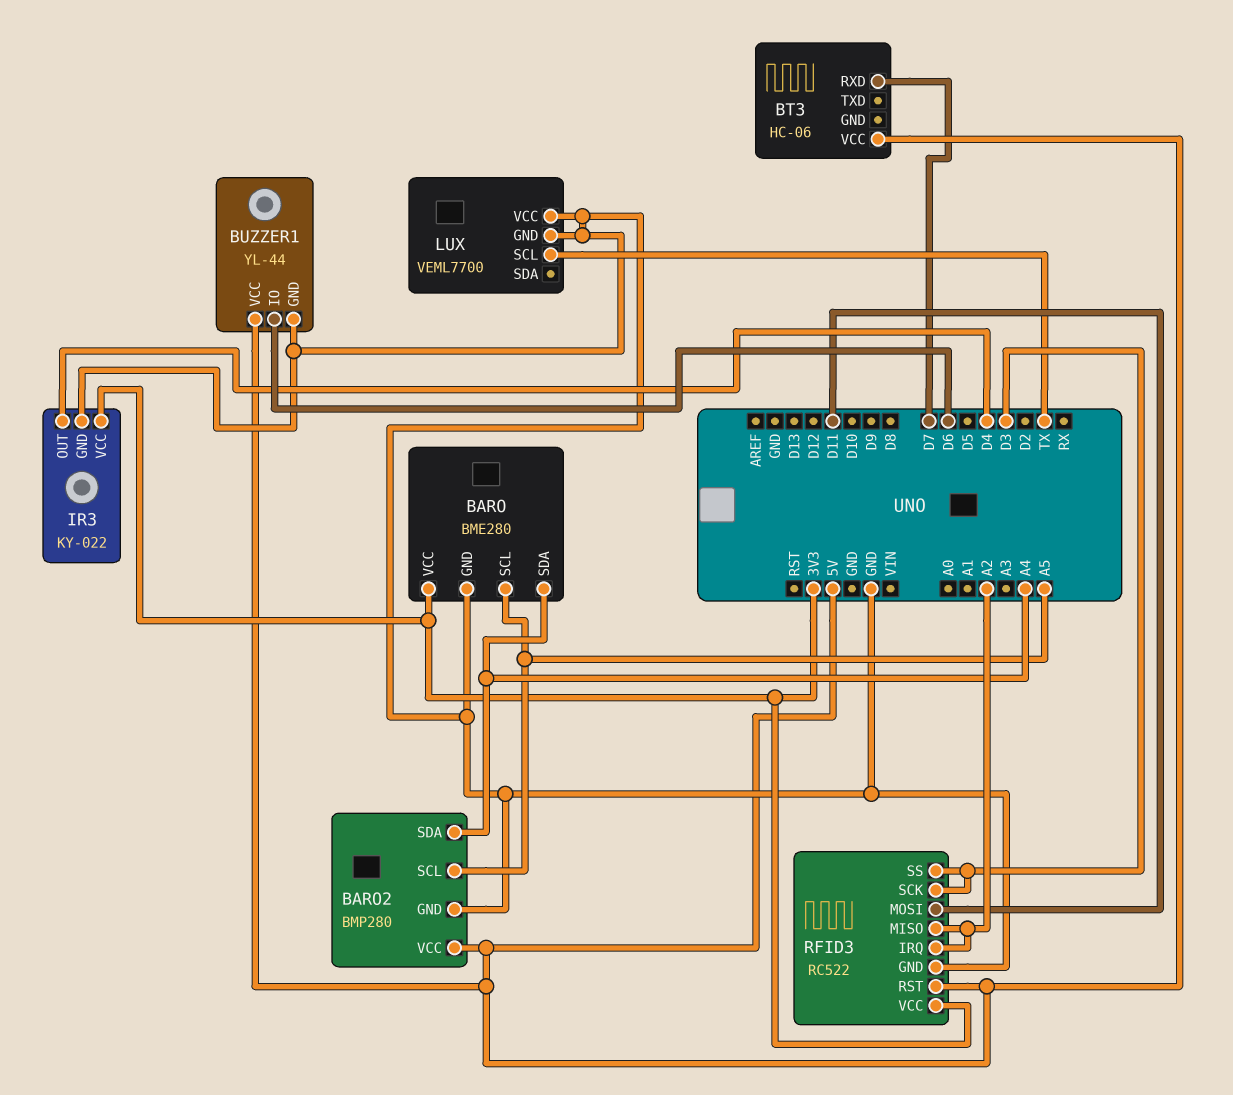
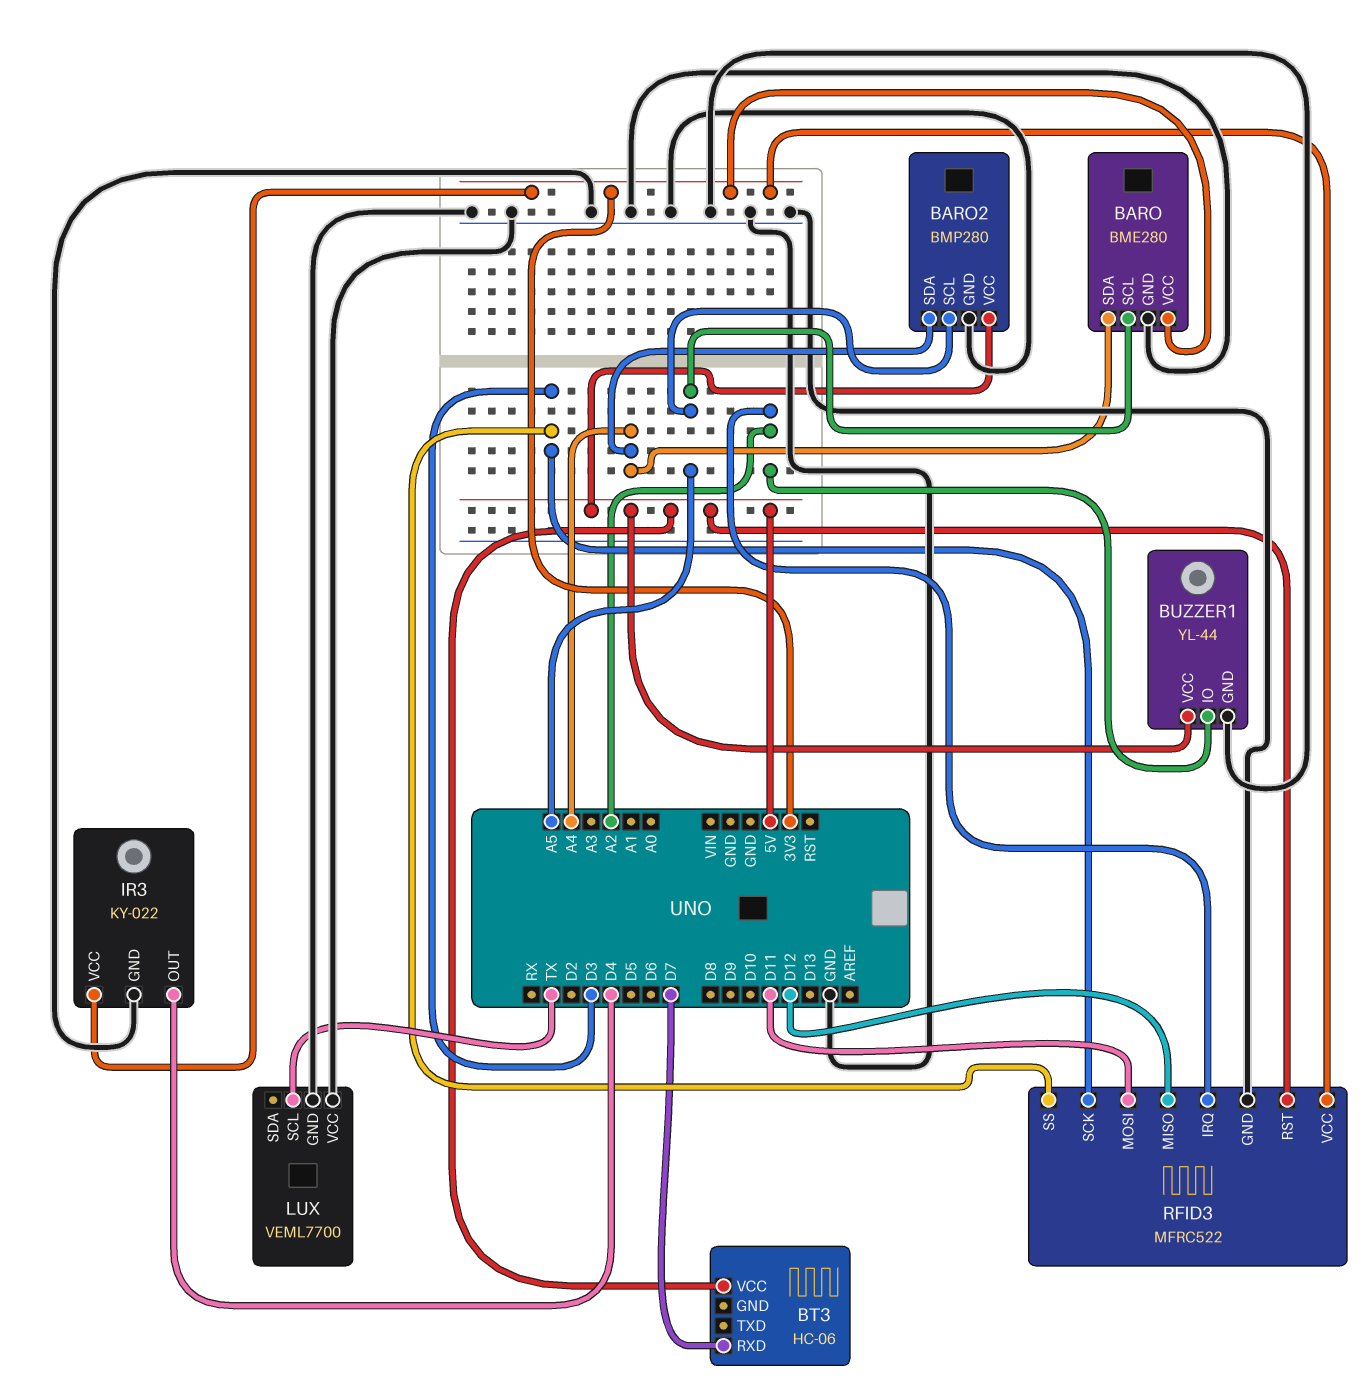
BUZZER1 pin IO: D6 -> A2
RFID3: RC522 -> MFRC522
RFID3 pin MISO: A2 -> D12

